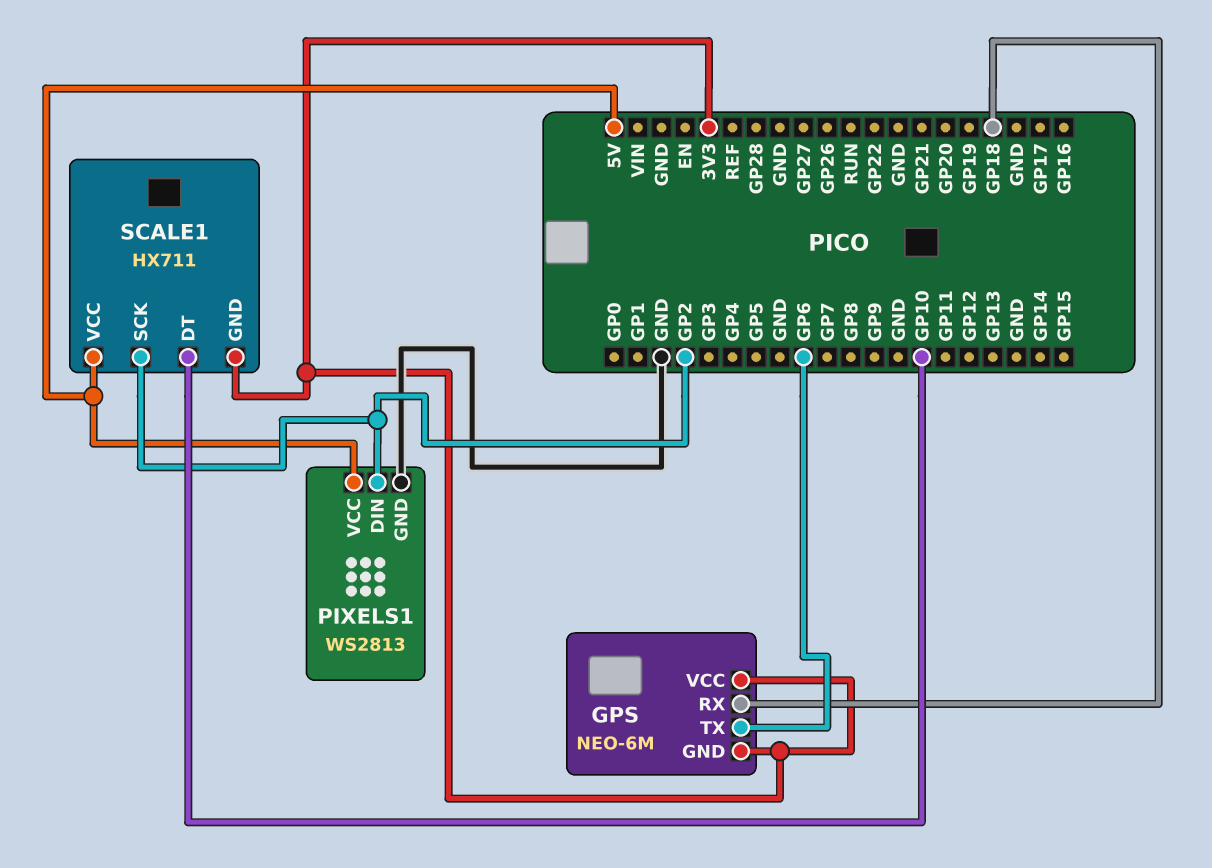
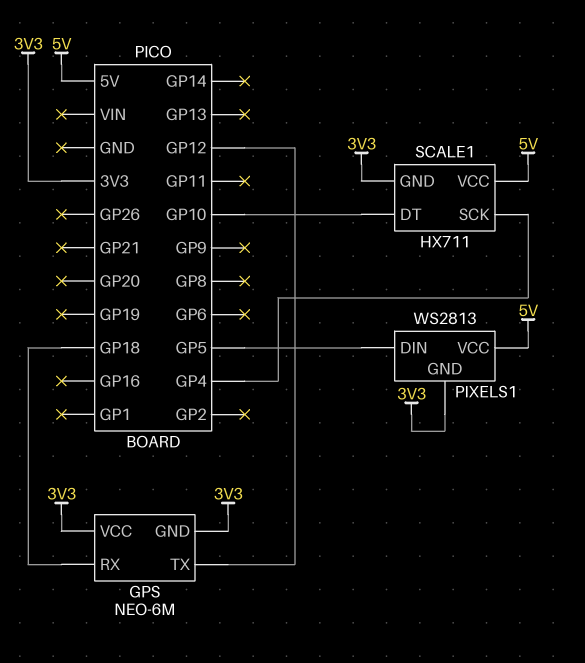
GPS pin TX: GP6 -> GP12
PIXELS1 pin DIN: GP2 -> GP5
PIXELS1 pin GND: GND -> 3V3
SCALE1 pin SCK: GP2 -> GP4

